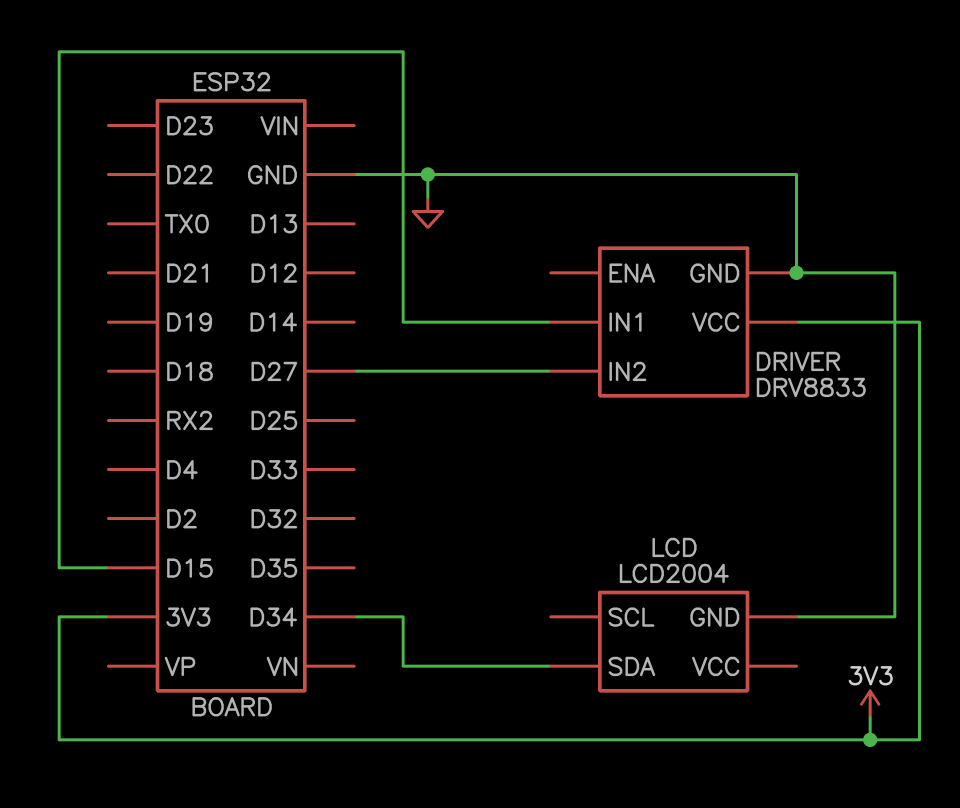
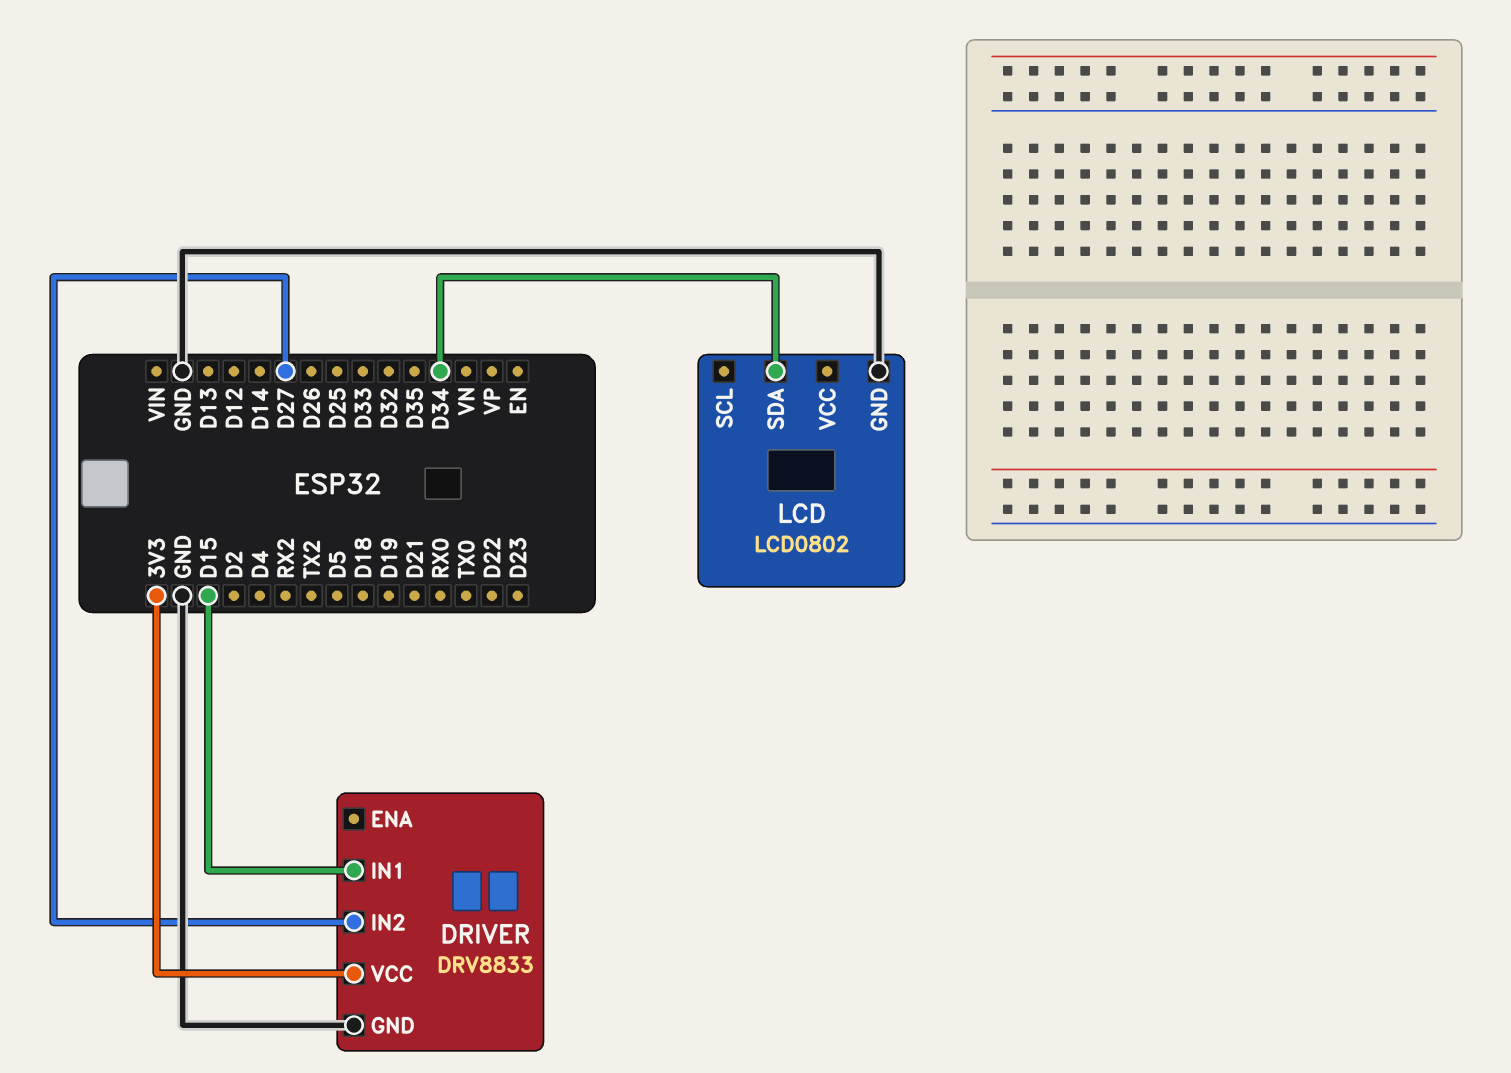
LCD: LCD2004 -> LCD0802

